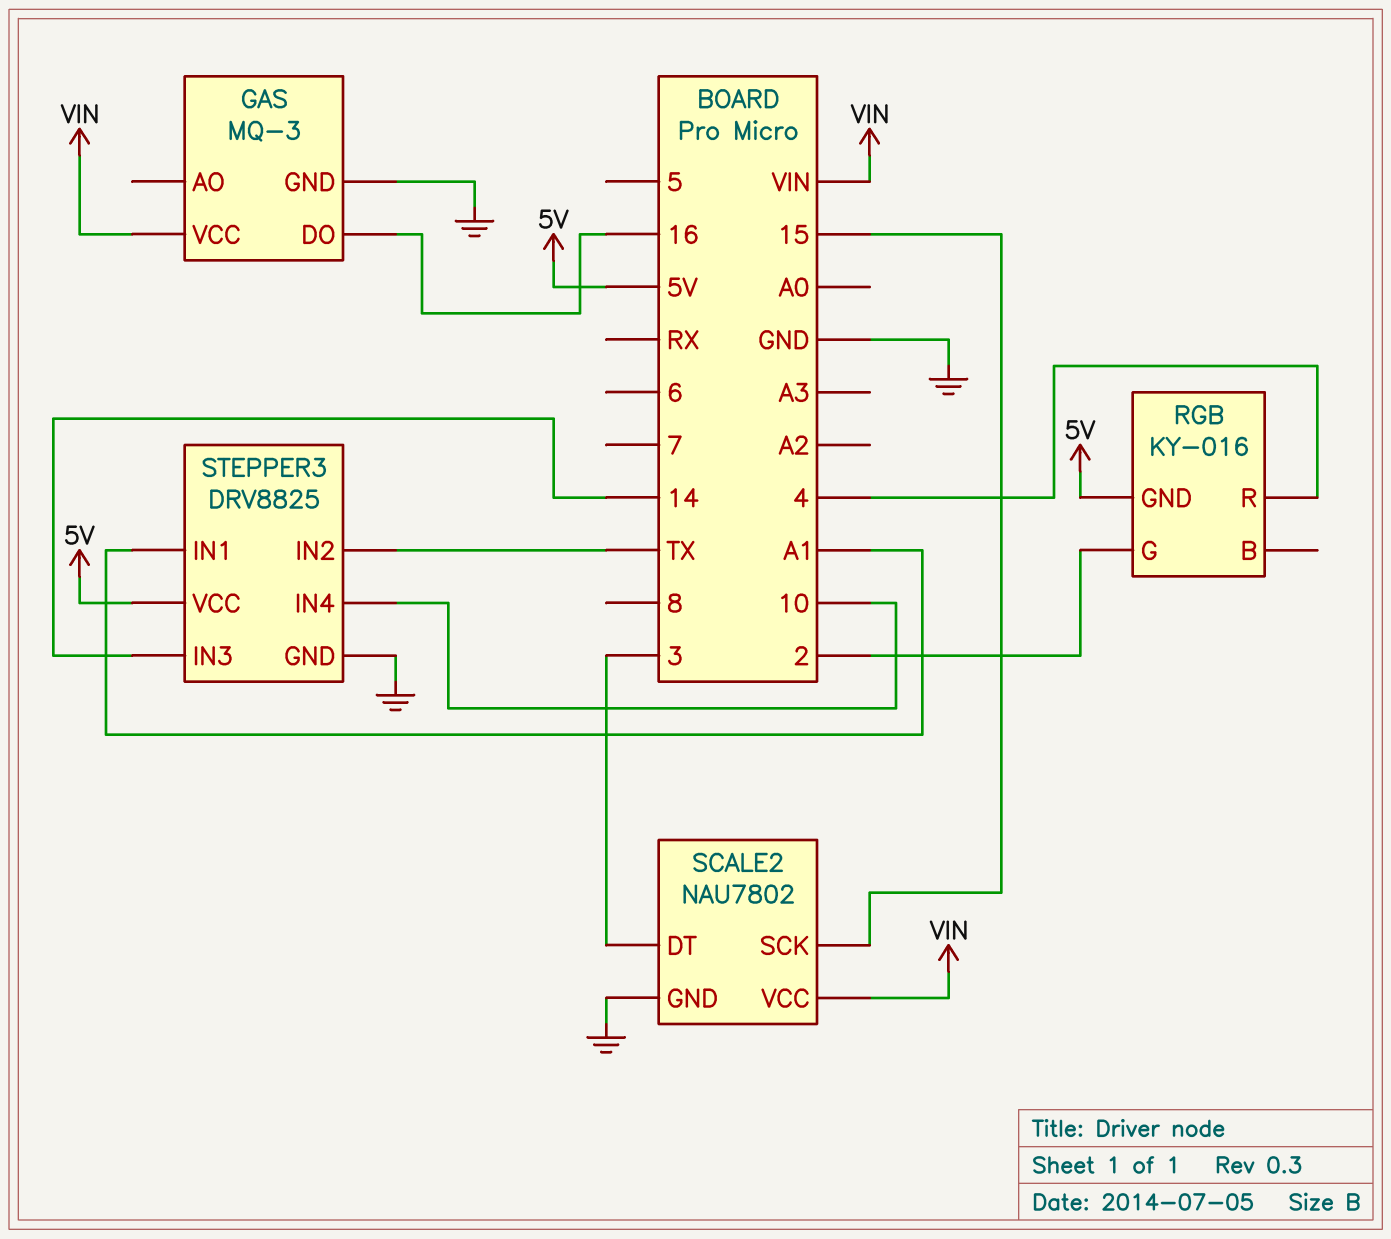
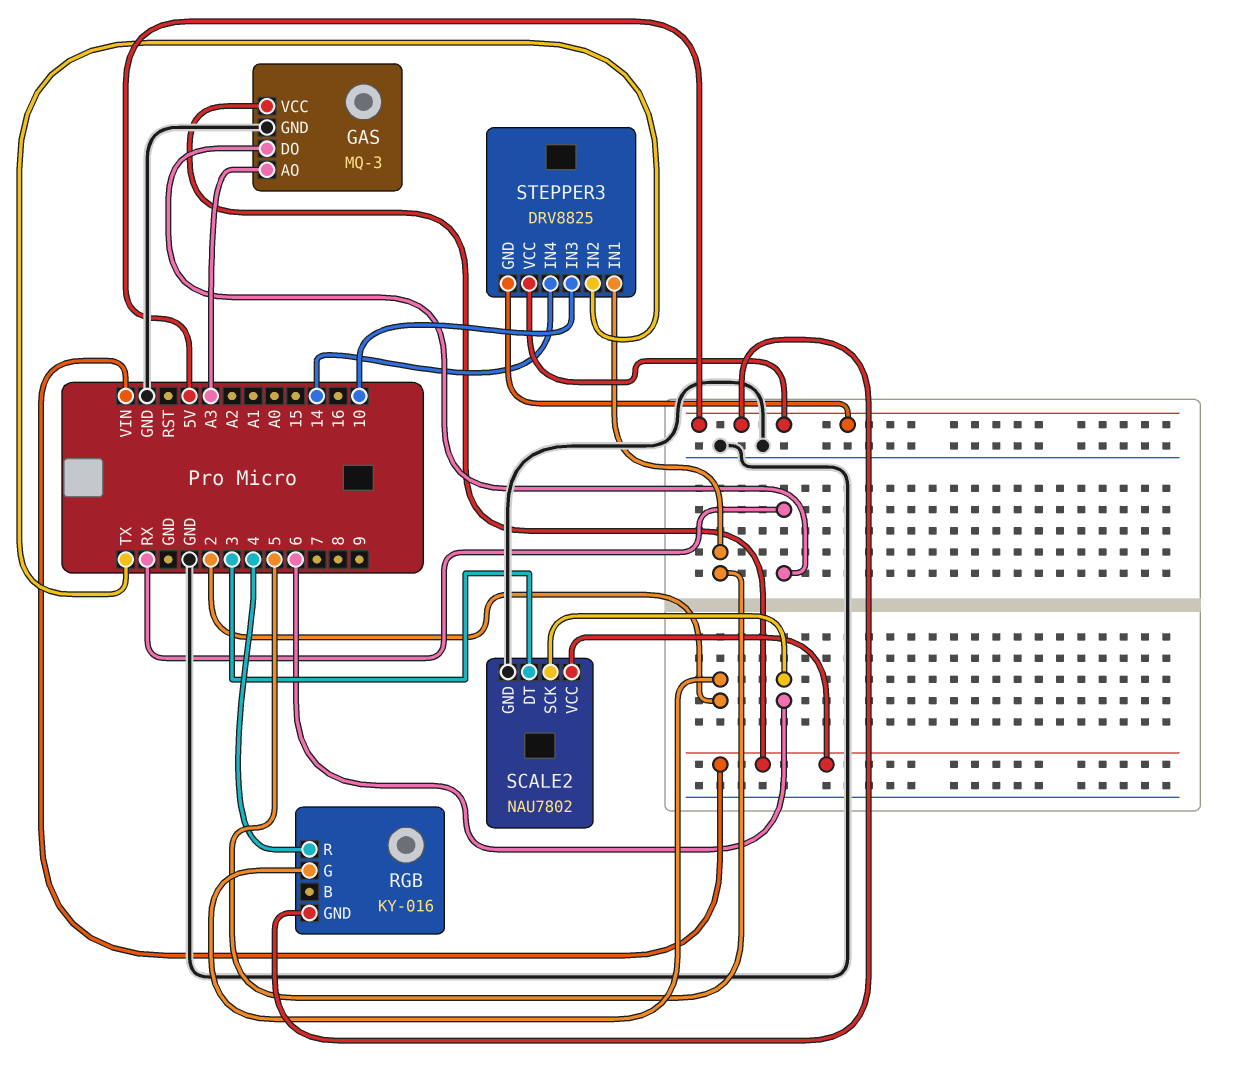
GAS pin AO: none -> A3
GAS pin DO: 16 -> RX
SCALE2 pin SCK: 15 -> 6
STEPPER3 pin GND: GND -> 5V
STEPPER3 pin IN1: A1 -> 5
STEPPER3 pin IN3: 14 -> 10
STEPPER3 pin IN4: 10 -> 14

